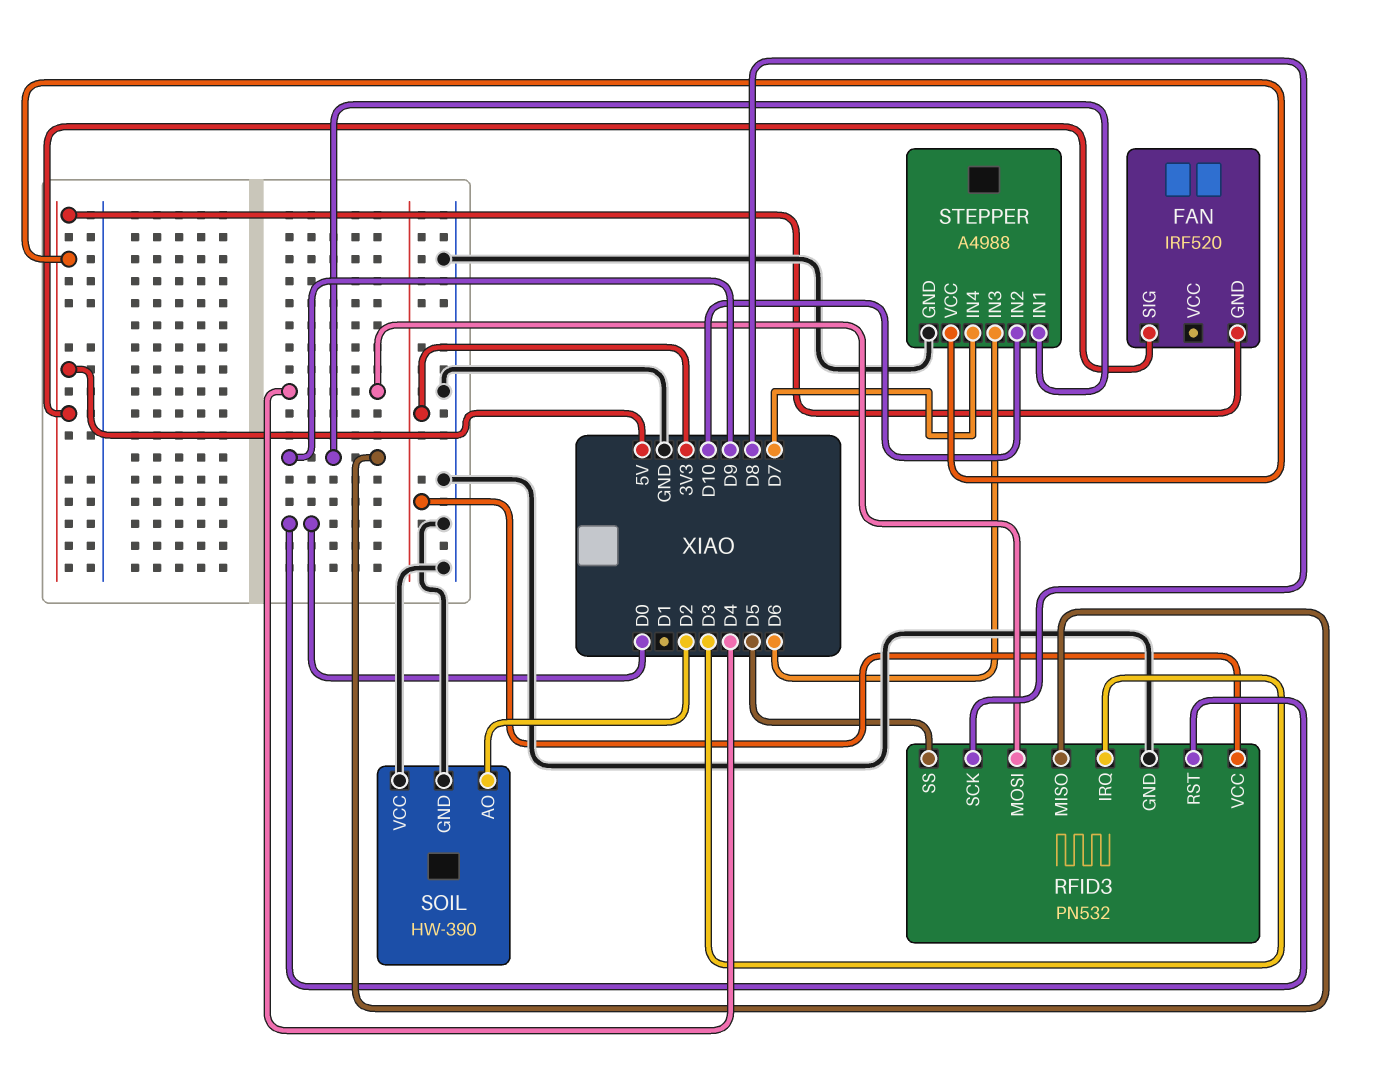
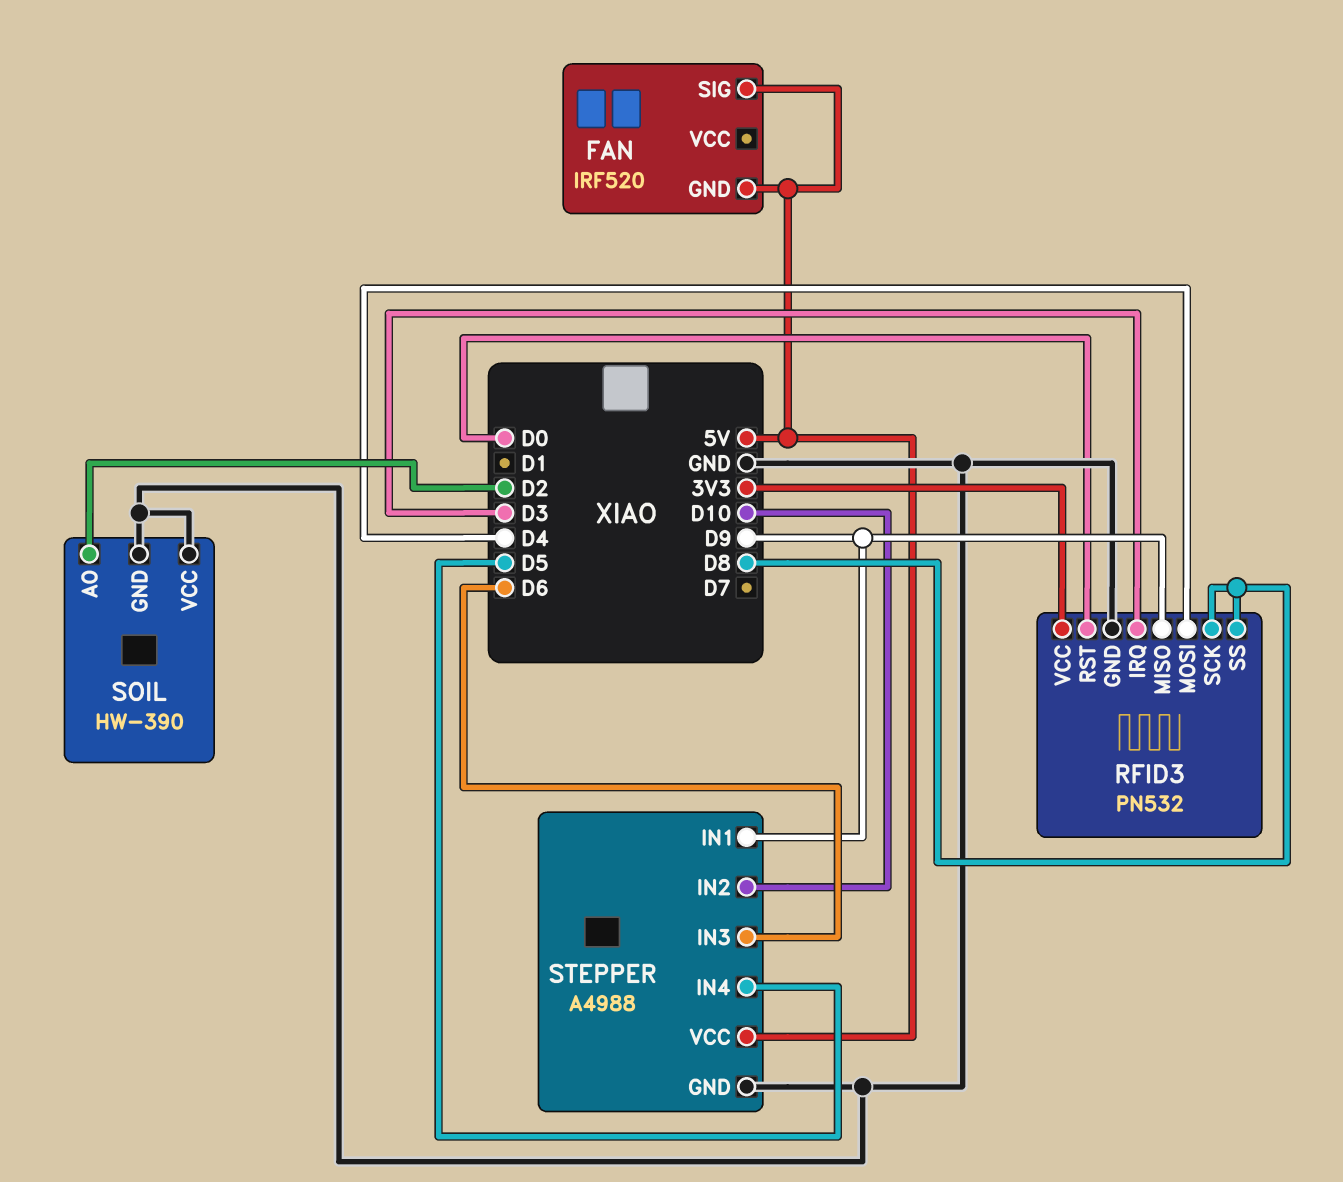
RFID3 pin SS: D5 -> D8
STEPPER pin IN4: D7 -> D5

